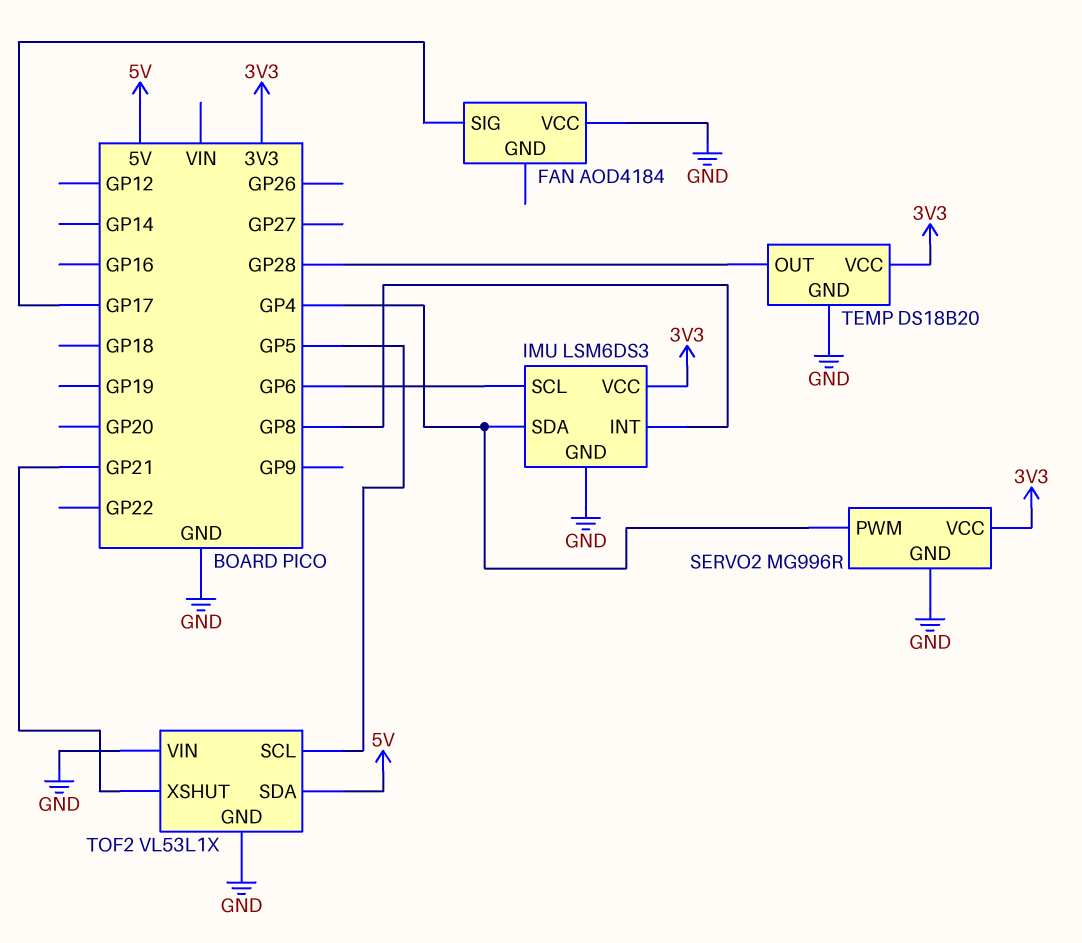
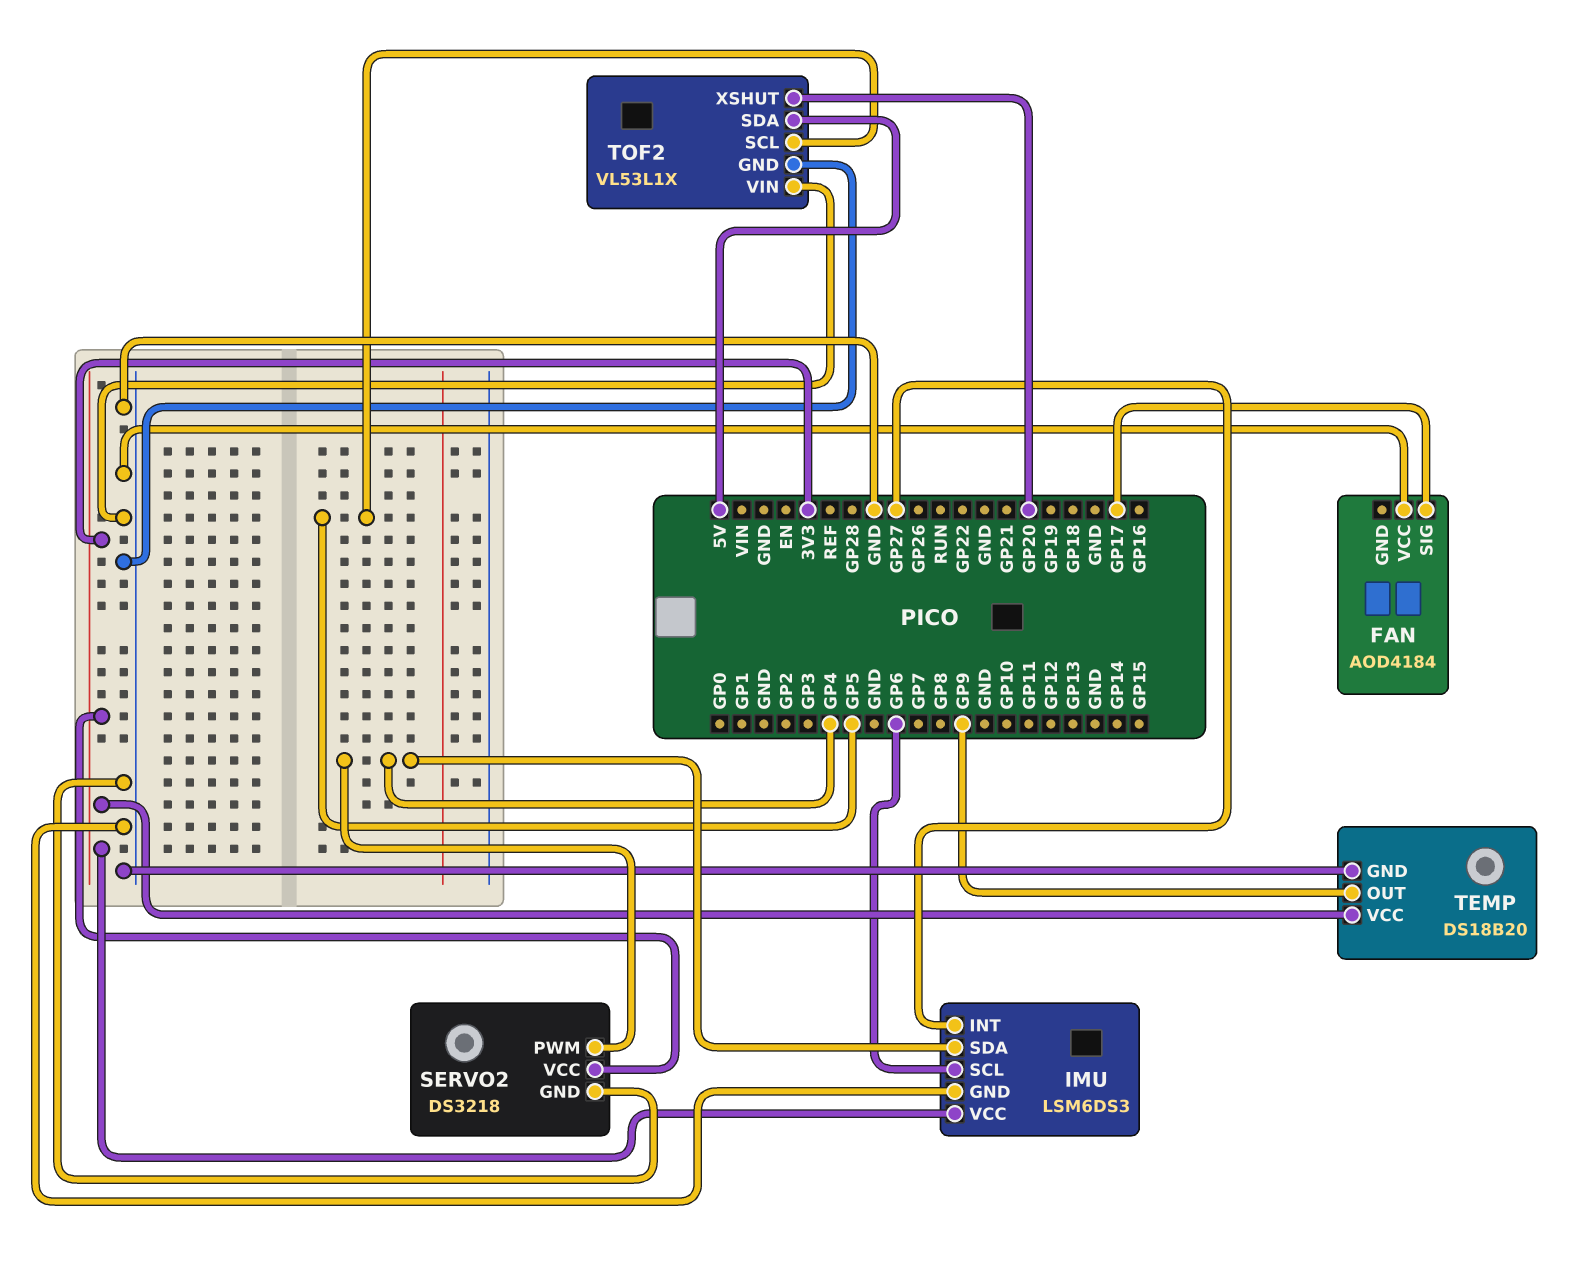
IMU pin INT: GP8 -> GP27
SERVO2: MG996R -> DS3218
TEMP pin OUT: GP28 -> GP9
TOF2 pin XSHUT: GP21 -> GP20

